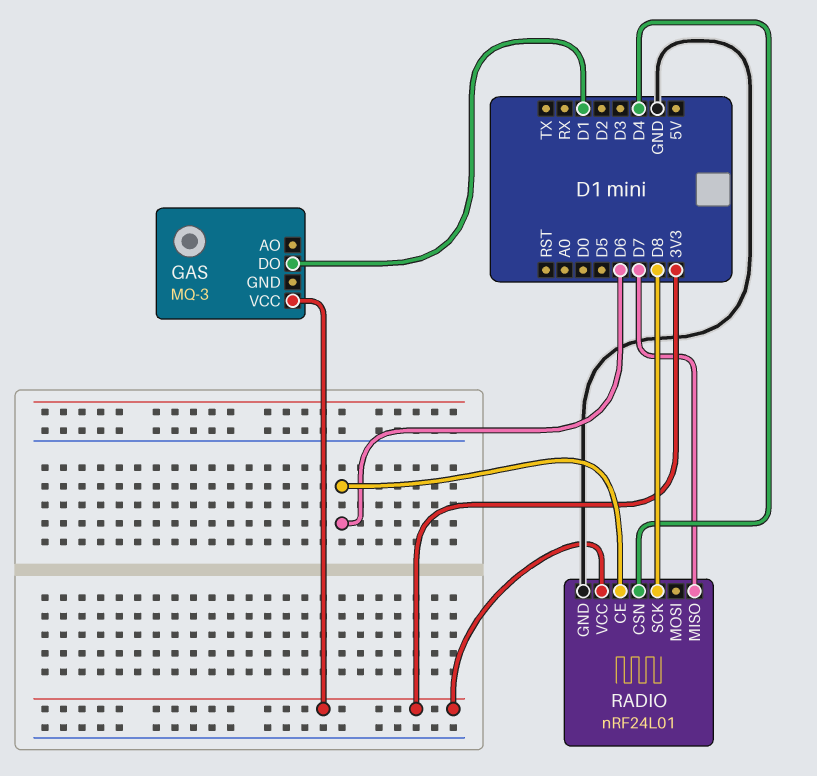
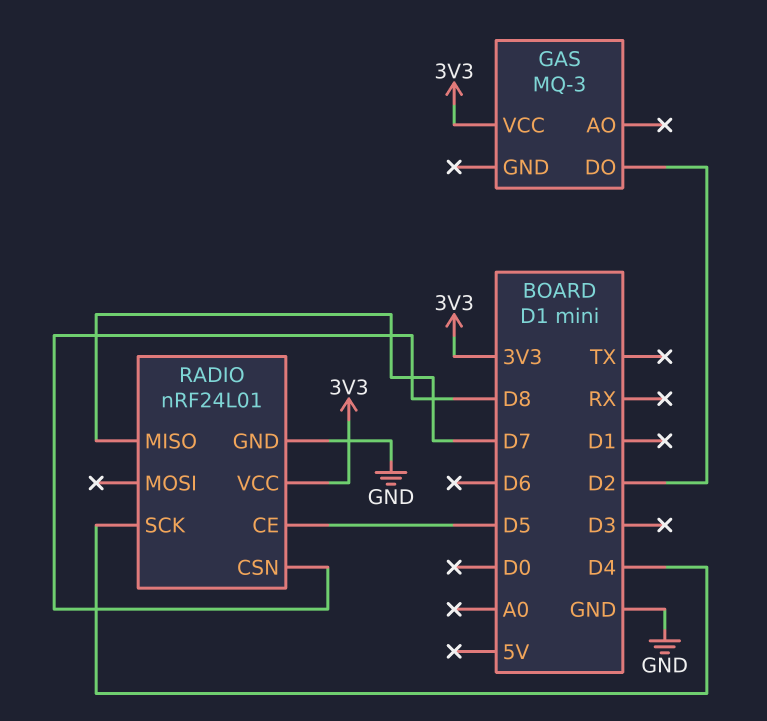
GAS pin DO: D1 -> D2
RADIO pin CE: D6 -> D5
RADIO pin CSN: D4 -> D8
RADIO pin SCK: D8 -> D4

